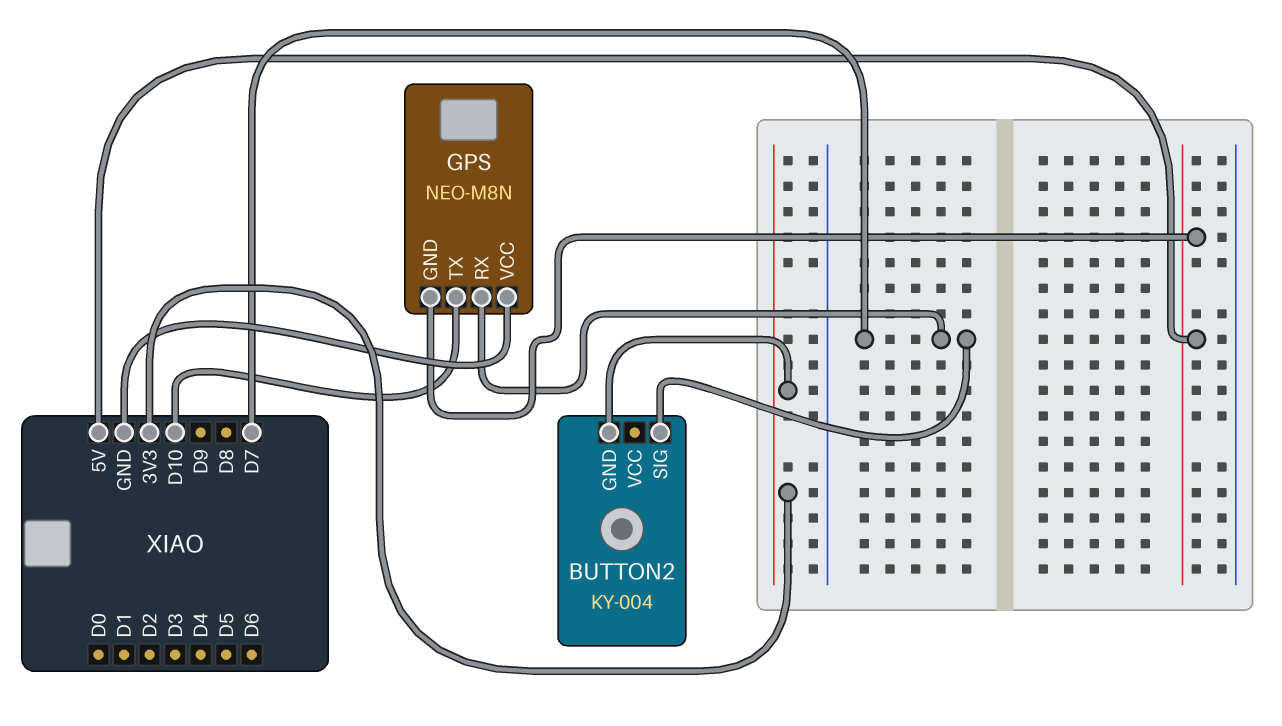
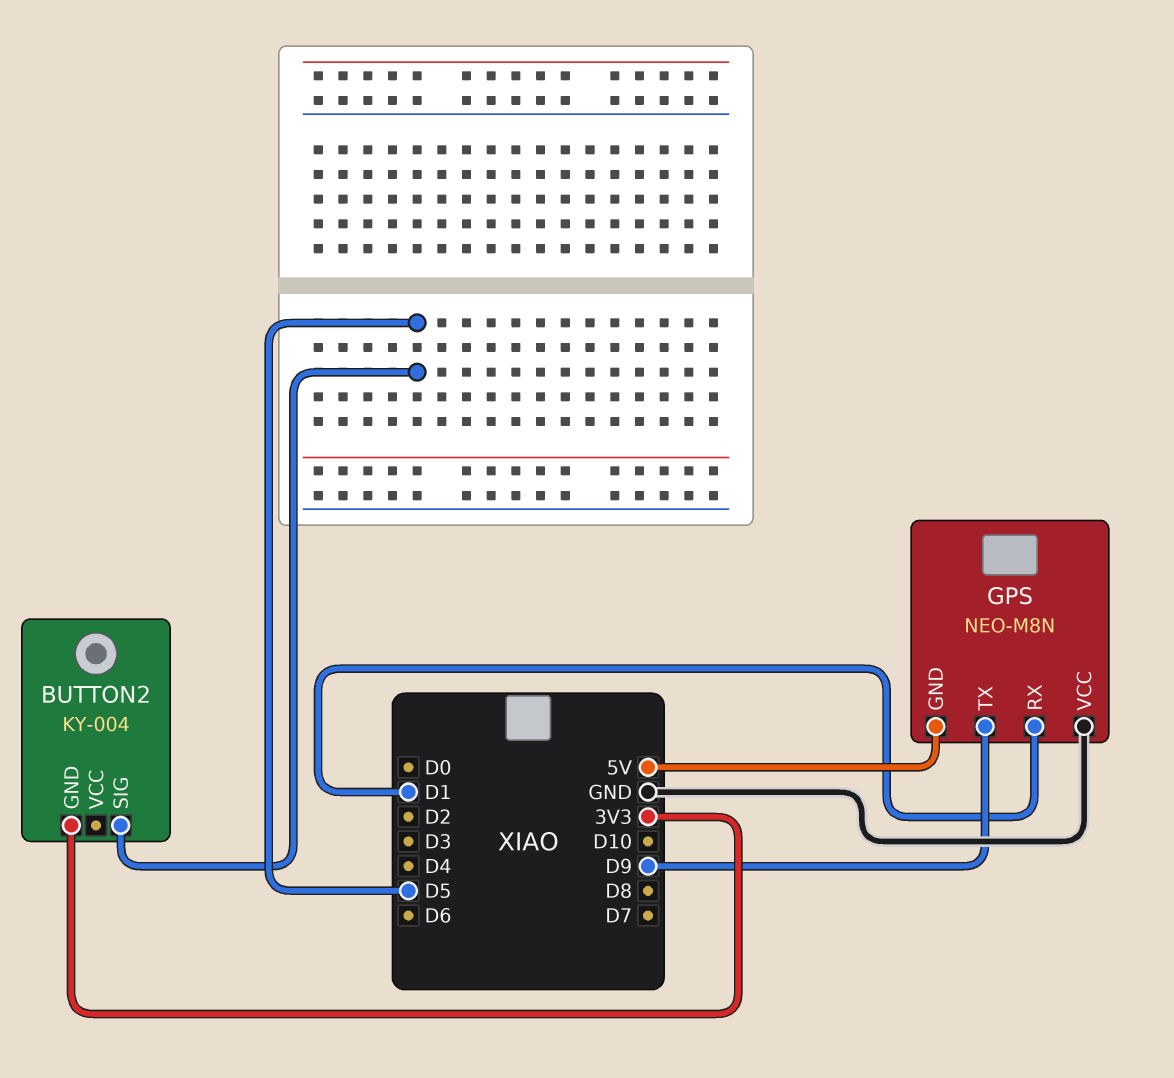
BUTTON2 pin SIG: D7 -> D5
GPS pin RX: D7 -> D1
GPS pin TX: D10 -> D9

